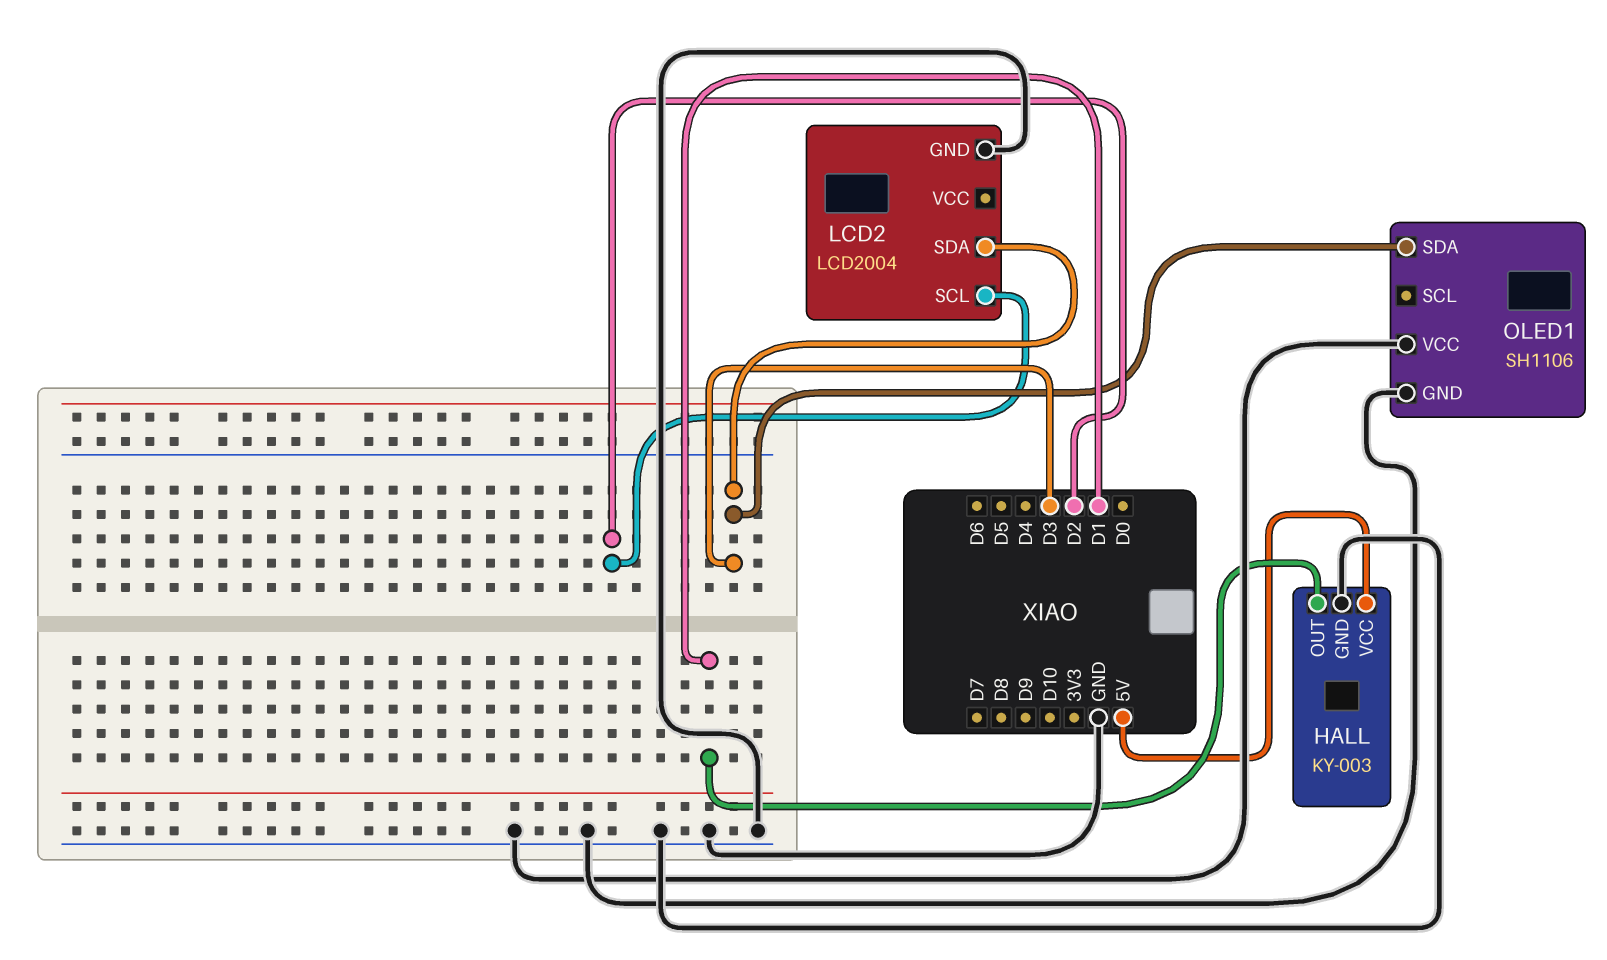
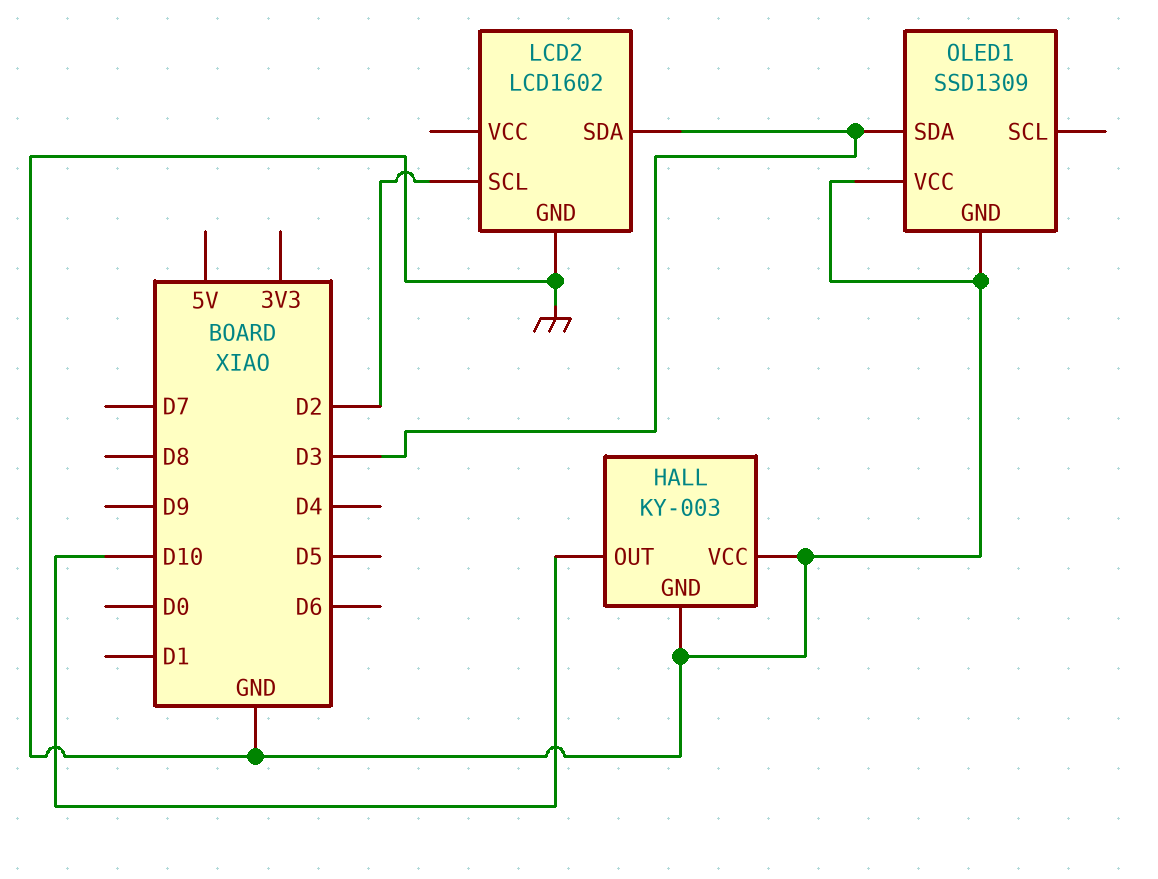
HALL pin OUT: D1 -> D10
HALL pin VCC: 5V -> GND
LCD2: LCD2004 -> LCD1602
OLED1: SH1106 -> SSD1309

